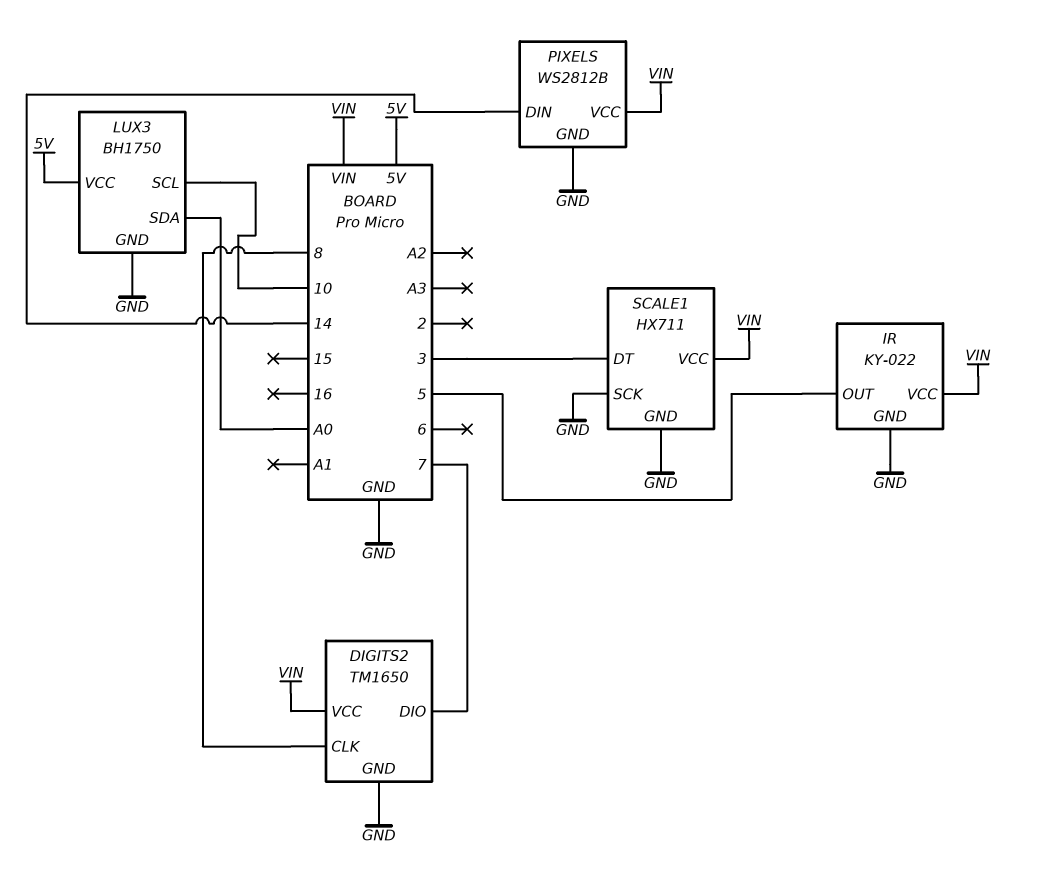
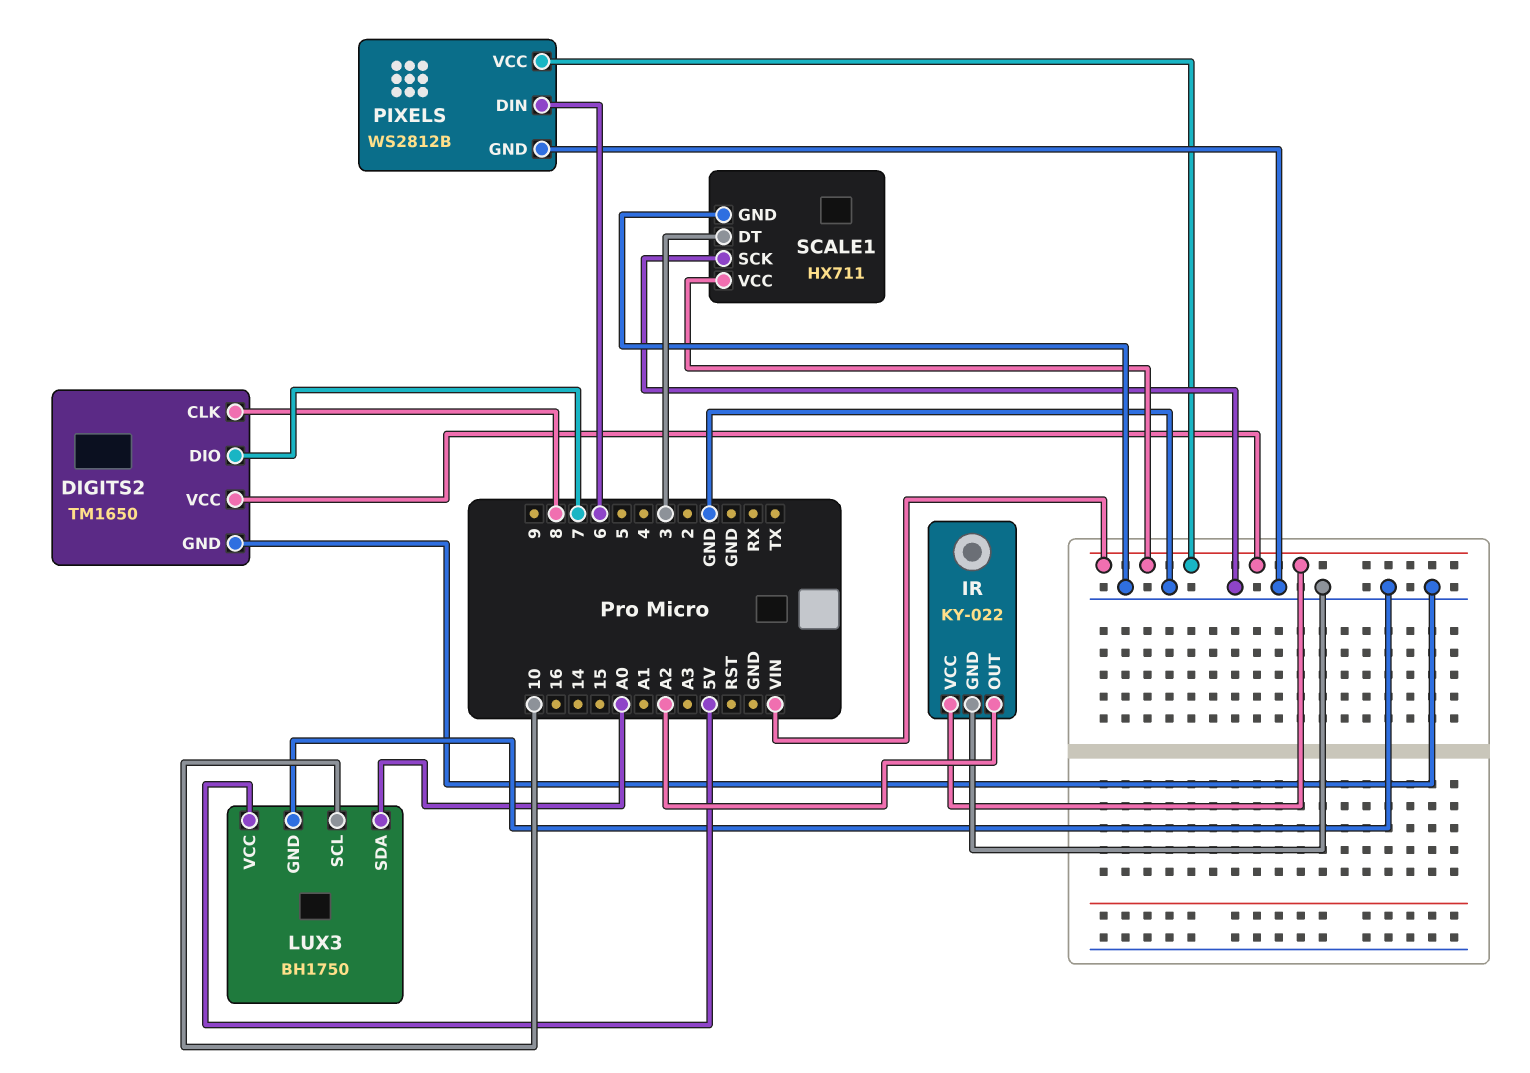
IR pin OUT: 5 -> A2
PIXELS pin DIN: 14 -> 6

